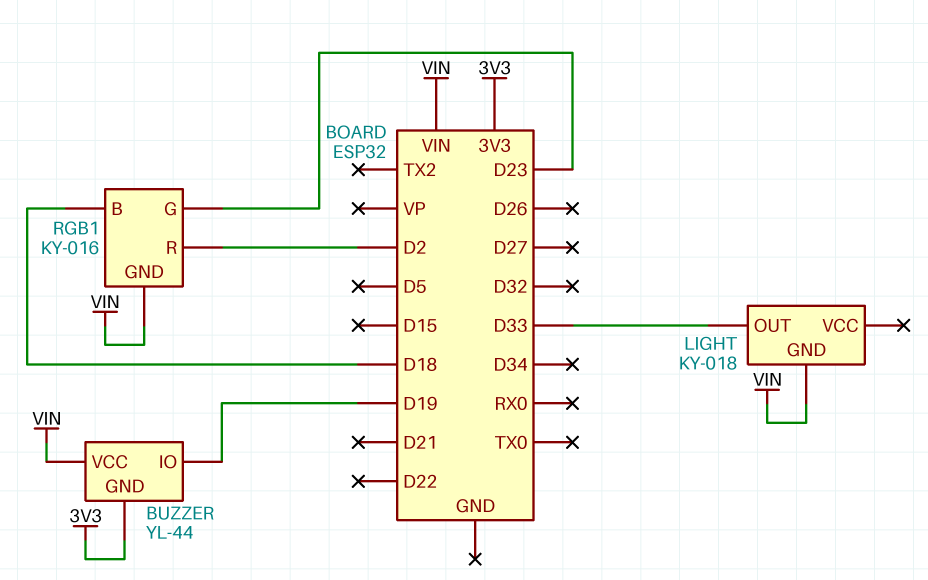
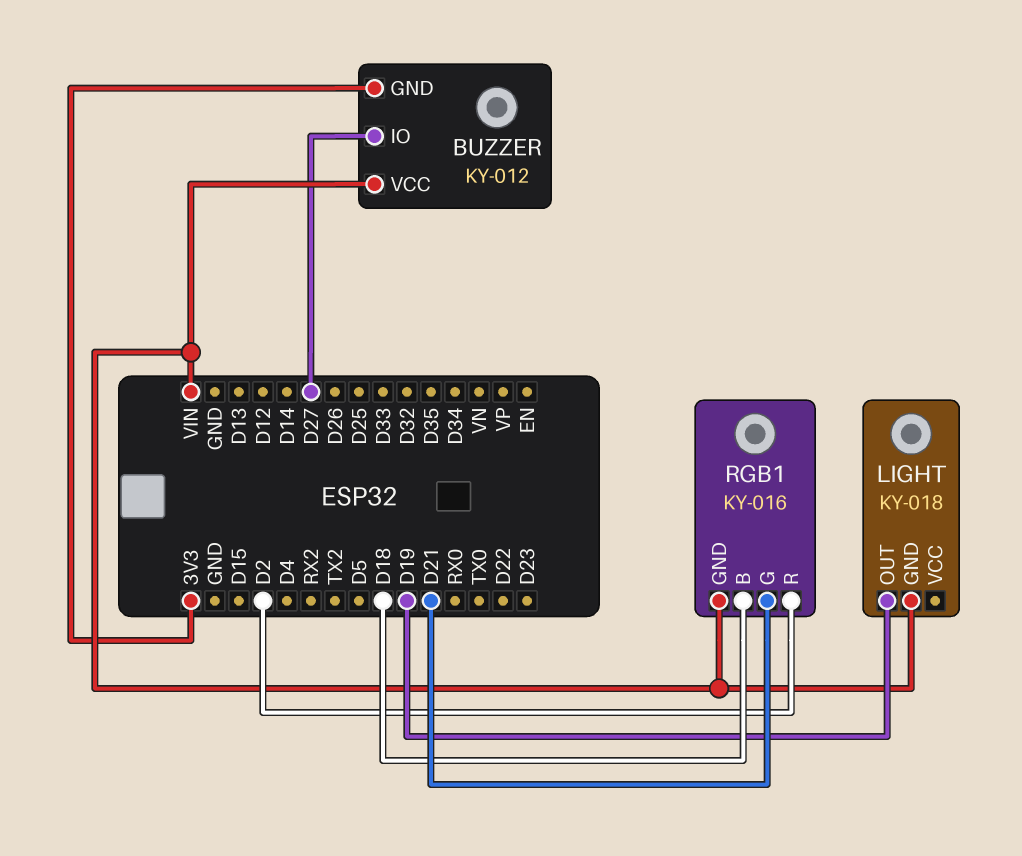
BUZZER: YL-44 -> KY-012
BUZZER pin IO: D19 -> D27
LIGHT pin OUT: D33 -> D19
RGB1 pin G: D23 -> D21

